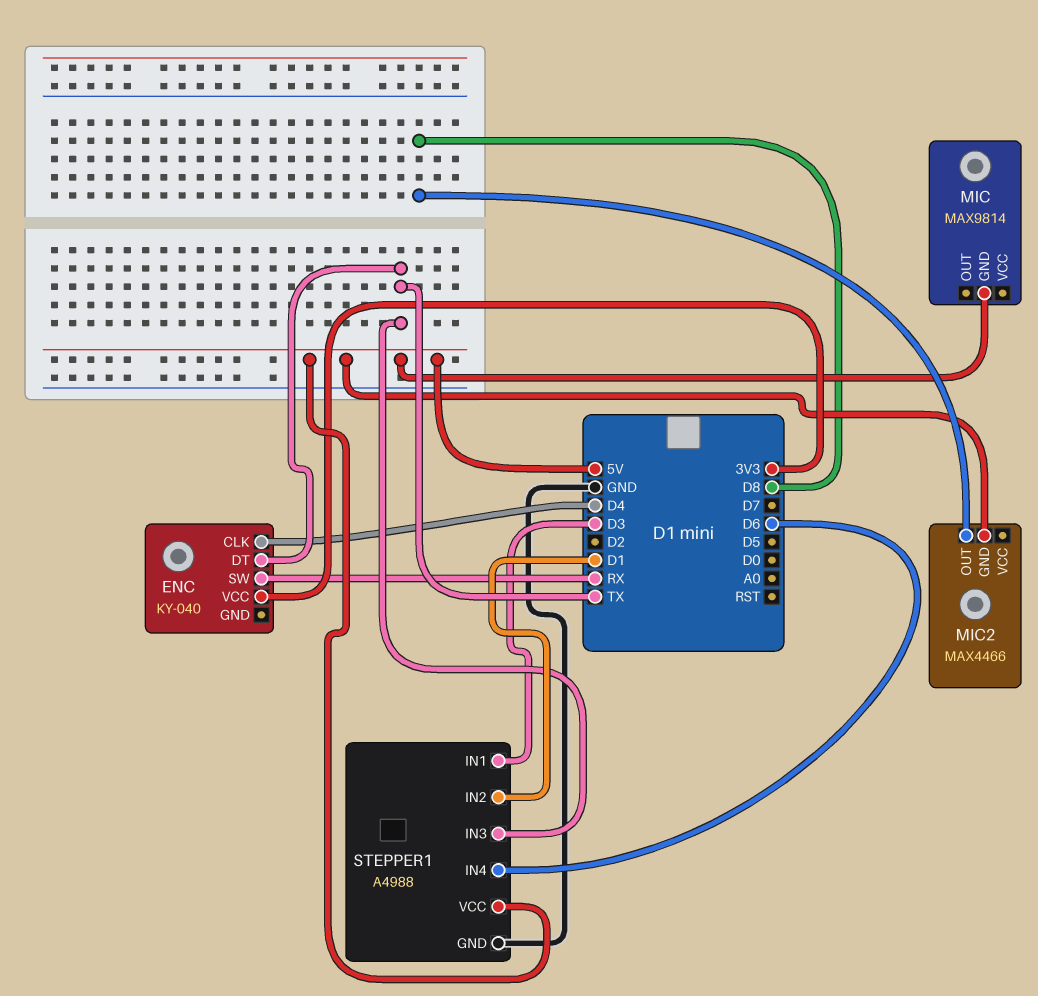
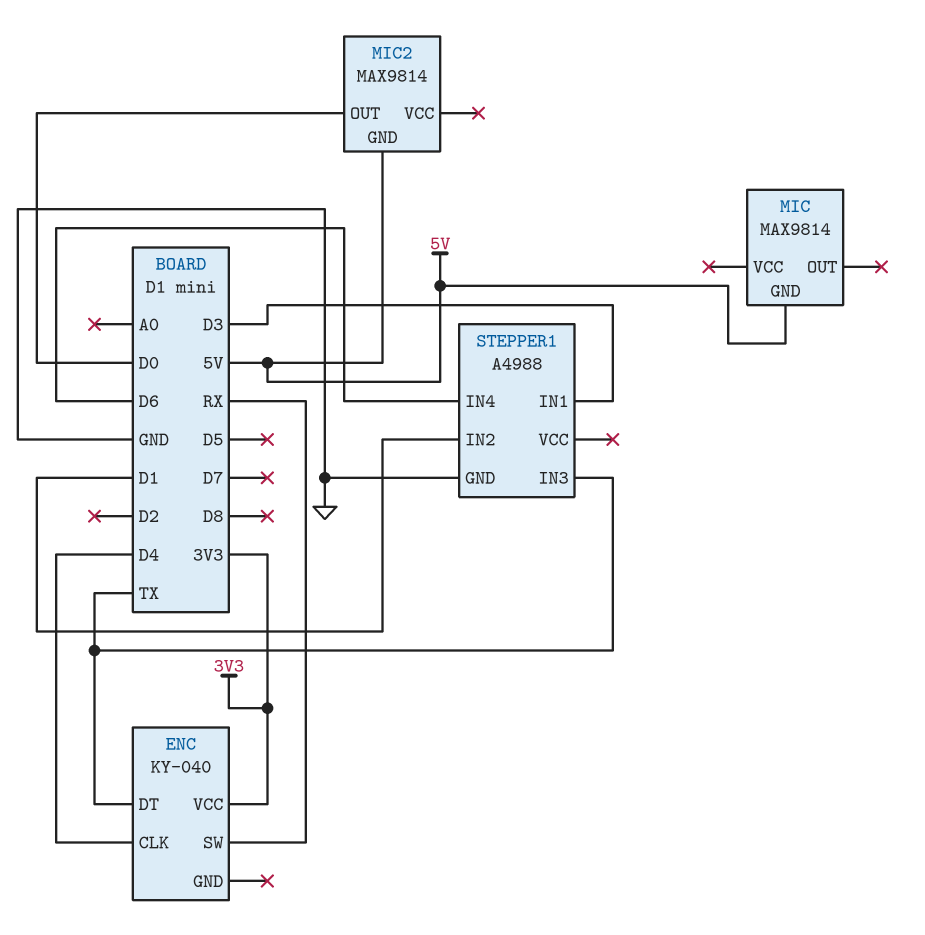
MIC2: MAX4466 -> MAX9814
MIC2 pin OUT: D8 -> D0
STEPPER1 pin VCC: 5V -> none

